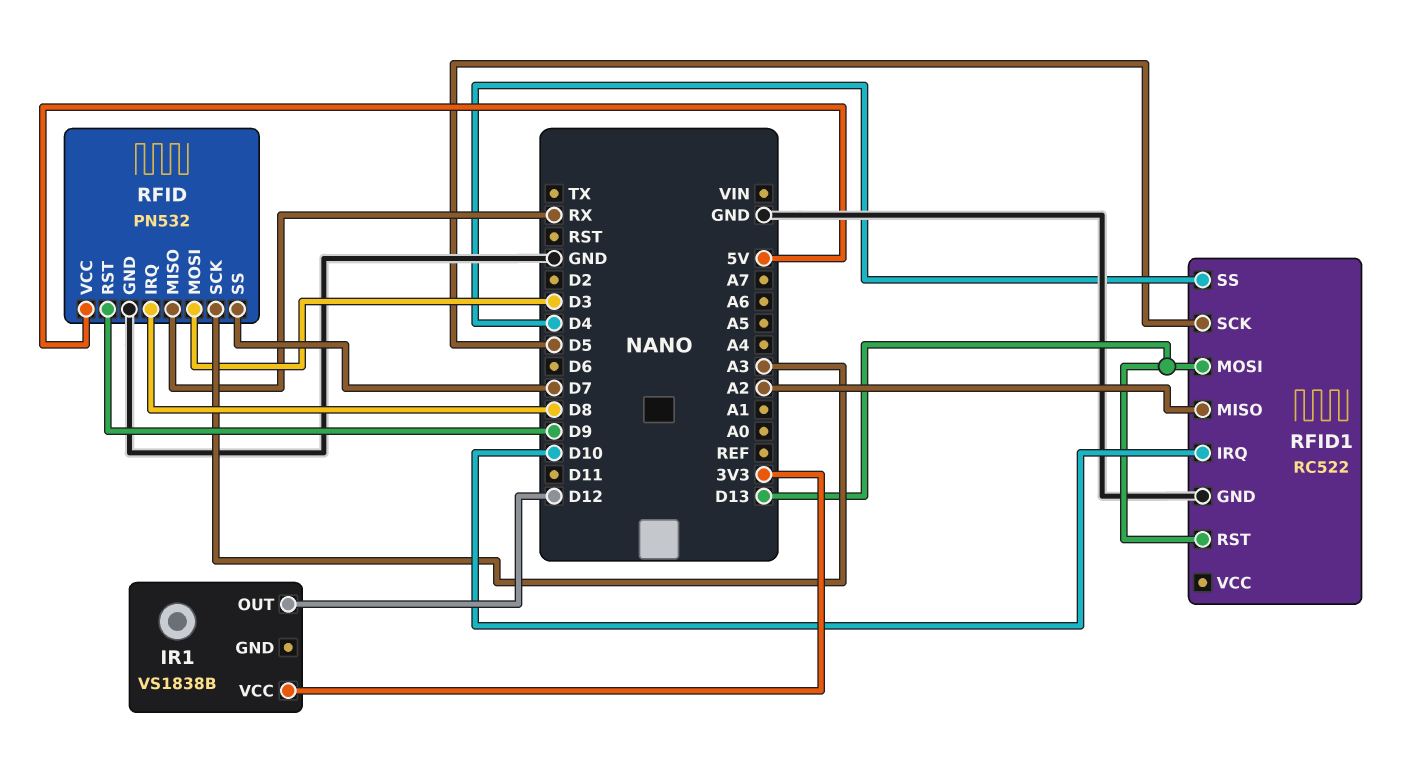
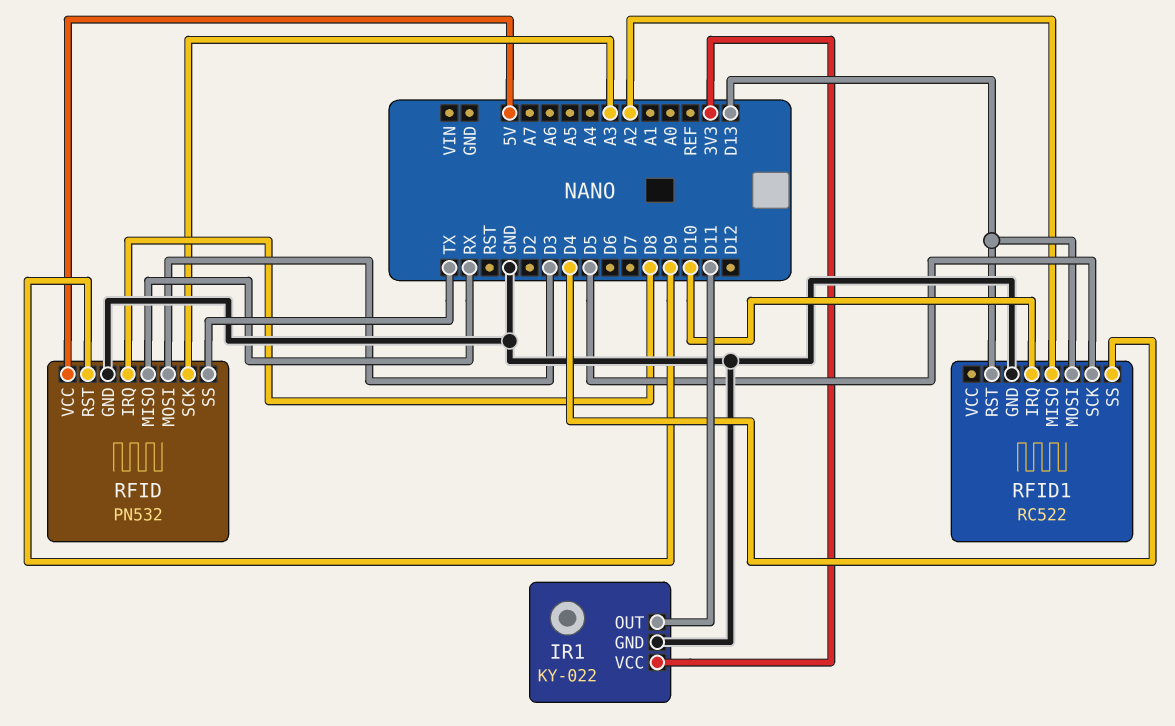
IR1: VS1838B -> KY-022
IR1 pin GND: none -> GND
IR1 pin OUT: D12 -> D11
RFID pin SS: D7 -> TX

